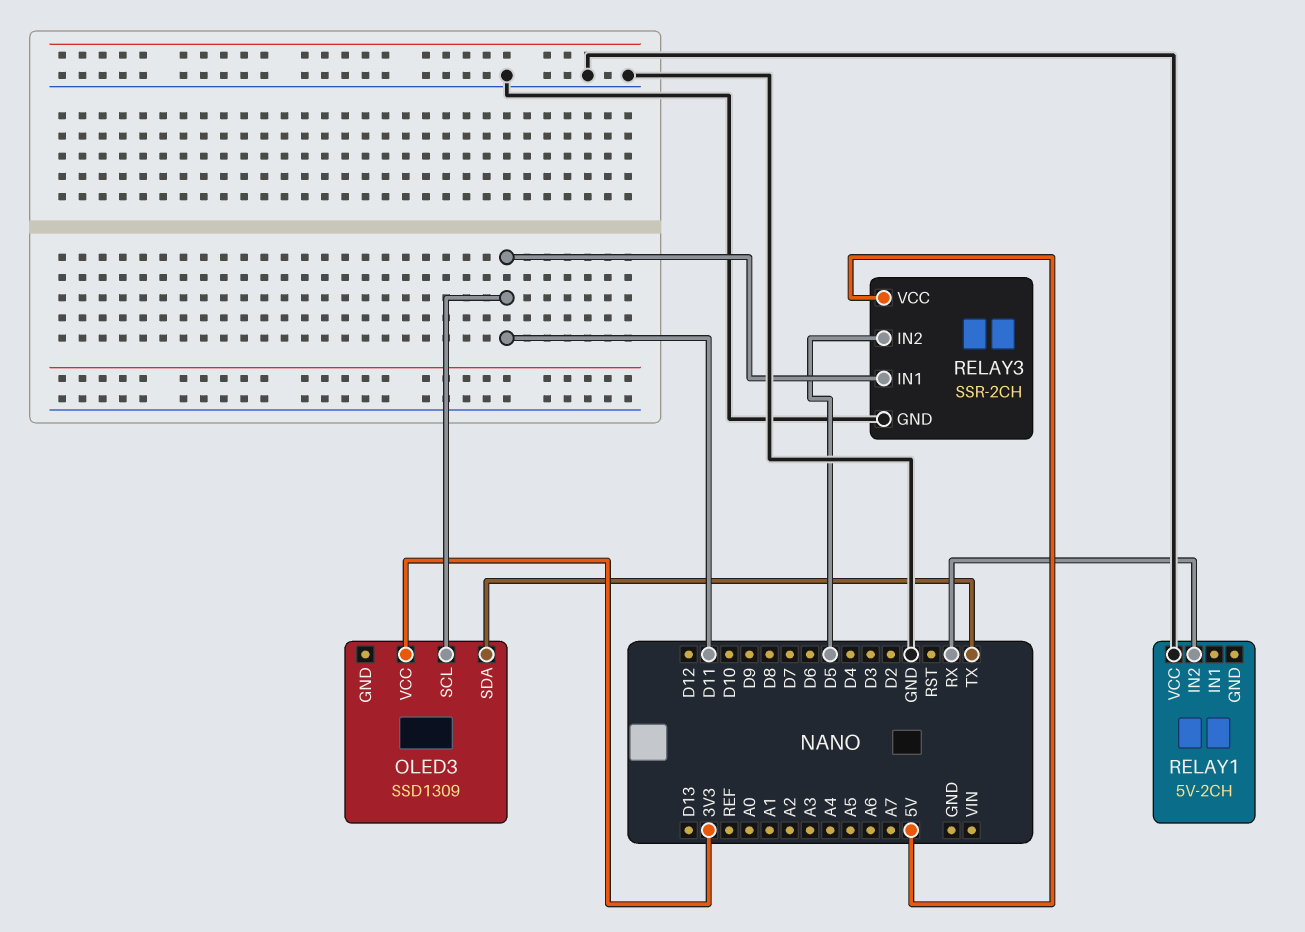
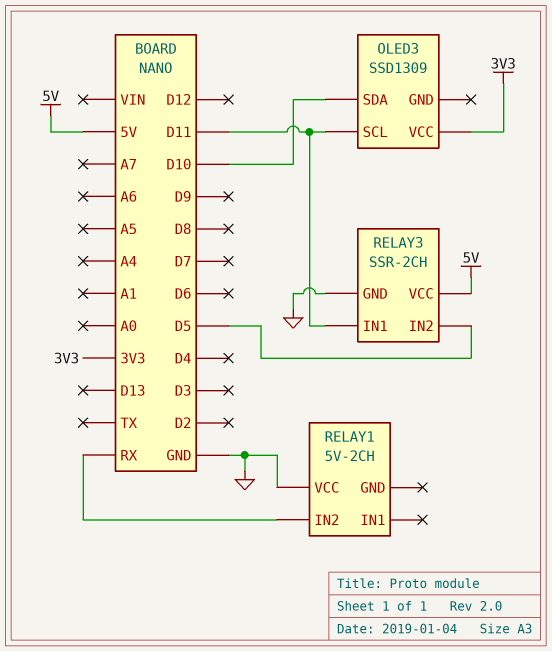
OLED3 pin SDA: TX -> D10

